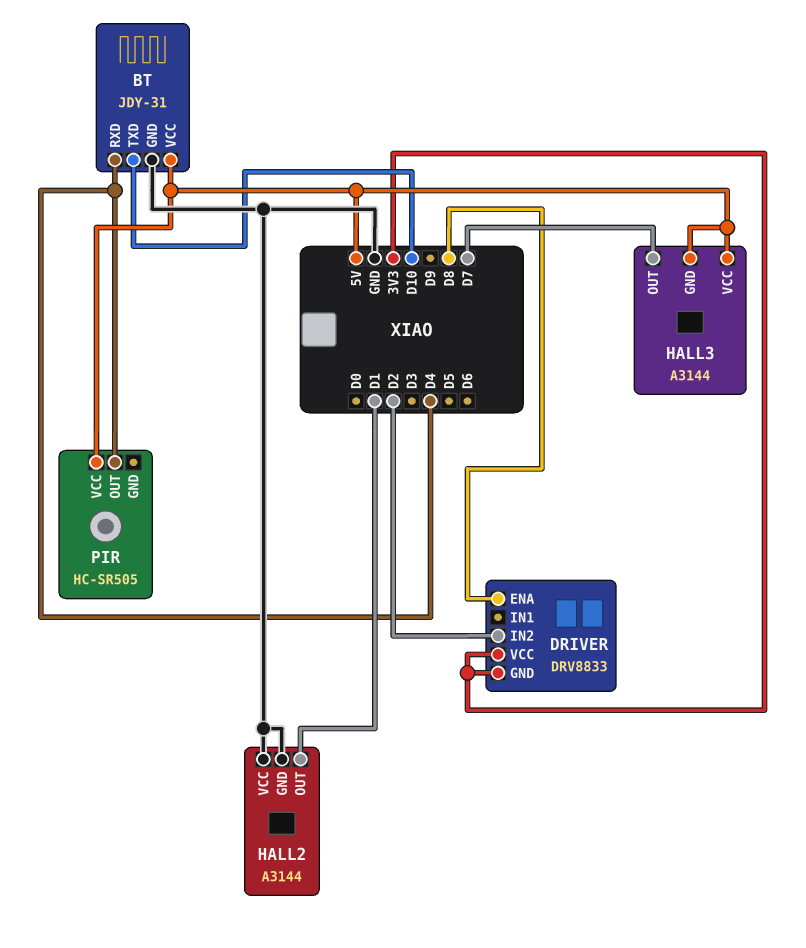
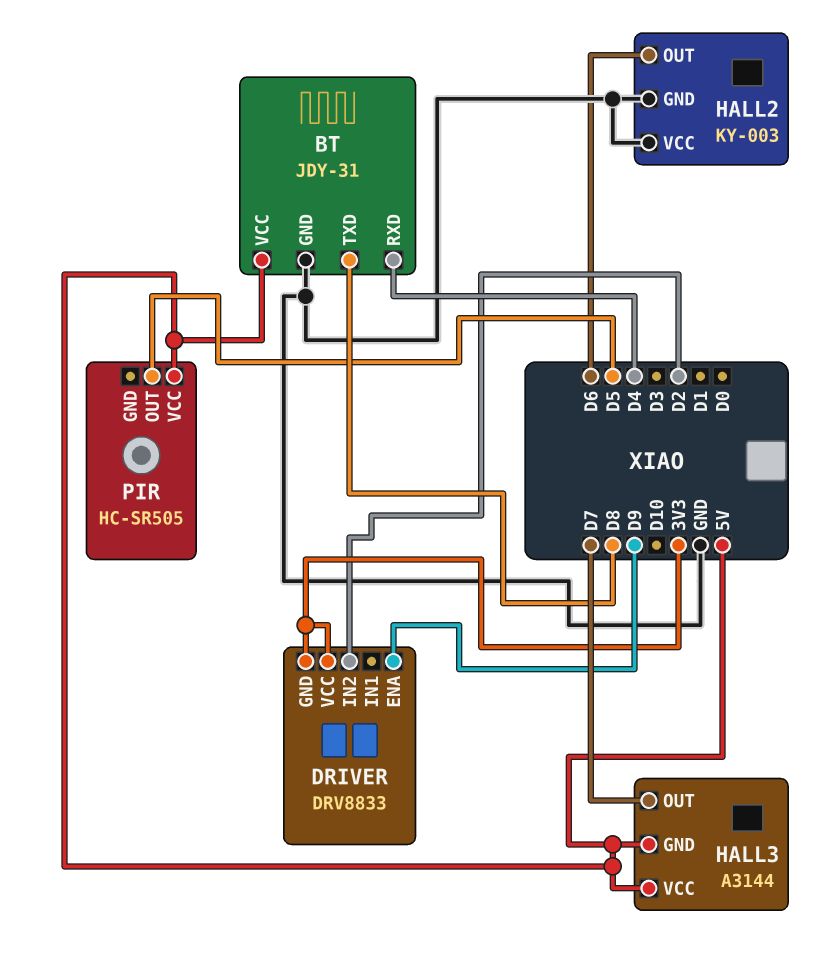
BT pin TXD: D10 -> D8
DRIVER pin ENA: D8 -> D9
HALL2: A3144 -> KY-003
HALL2 pin OUT: D1 -> D6
PIR pin OUT: D4 -> D5

